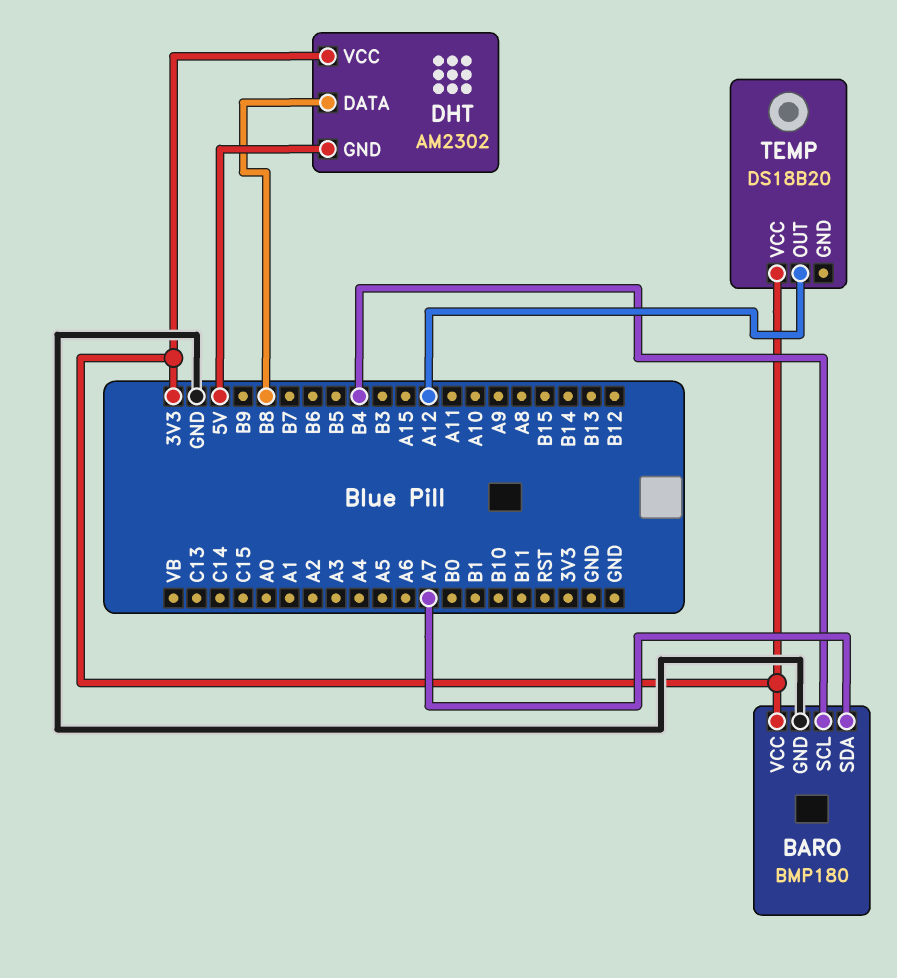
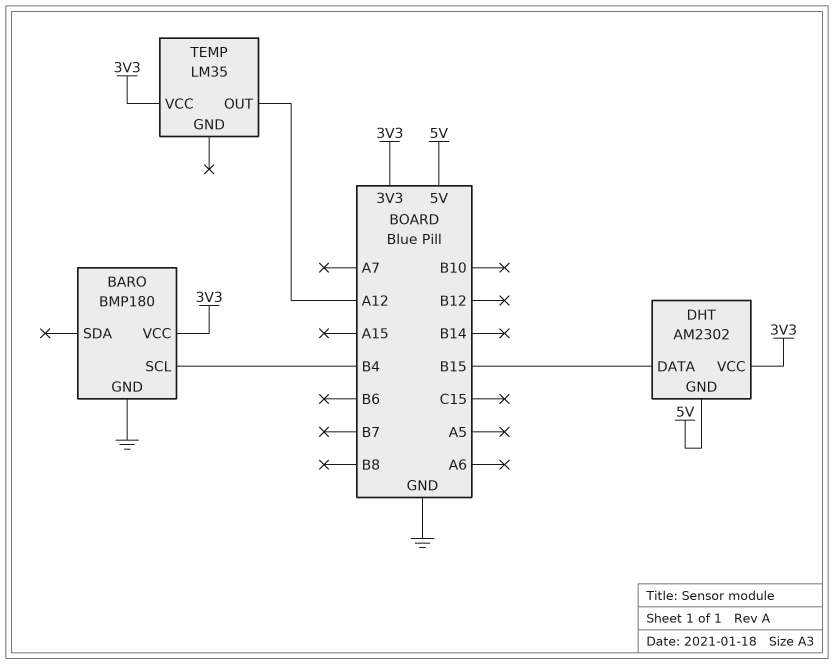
BARO pin SDA: A7 -> none
DHT pin DATA: B8 -> B15
TEMP: DS18B20 -> LM35

